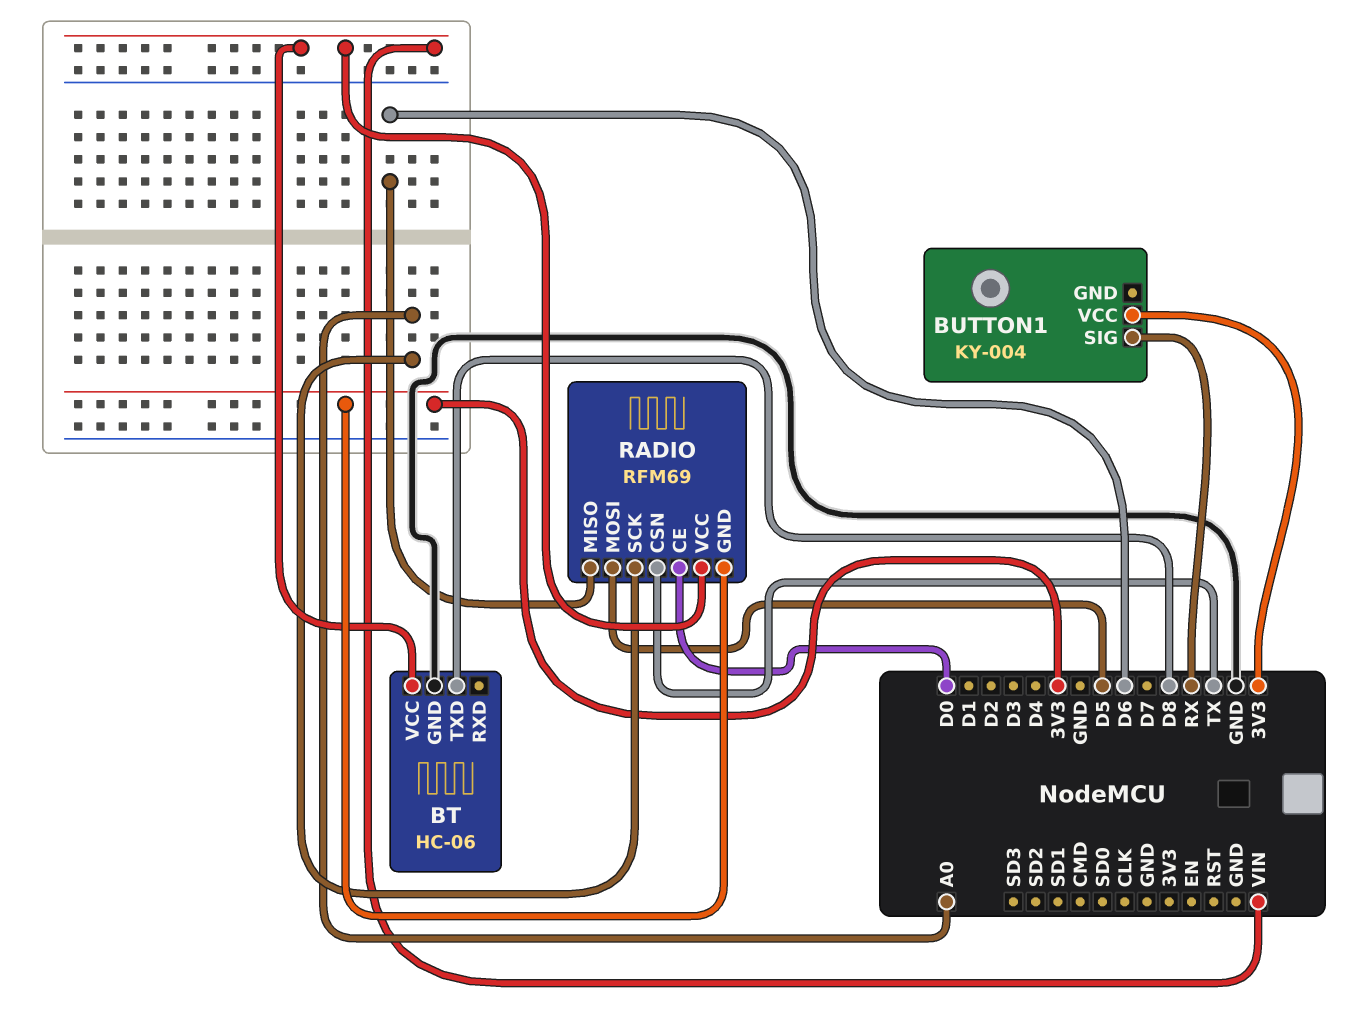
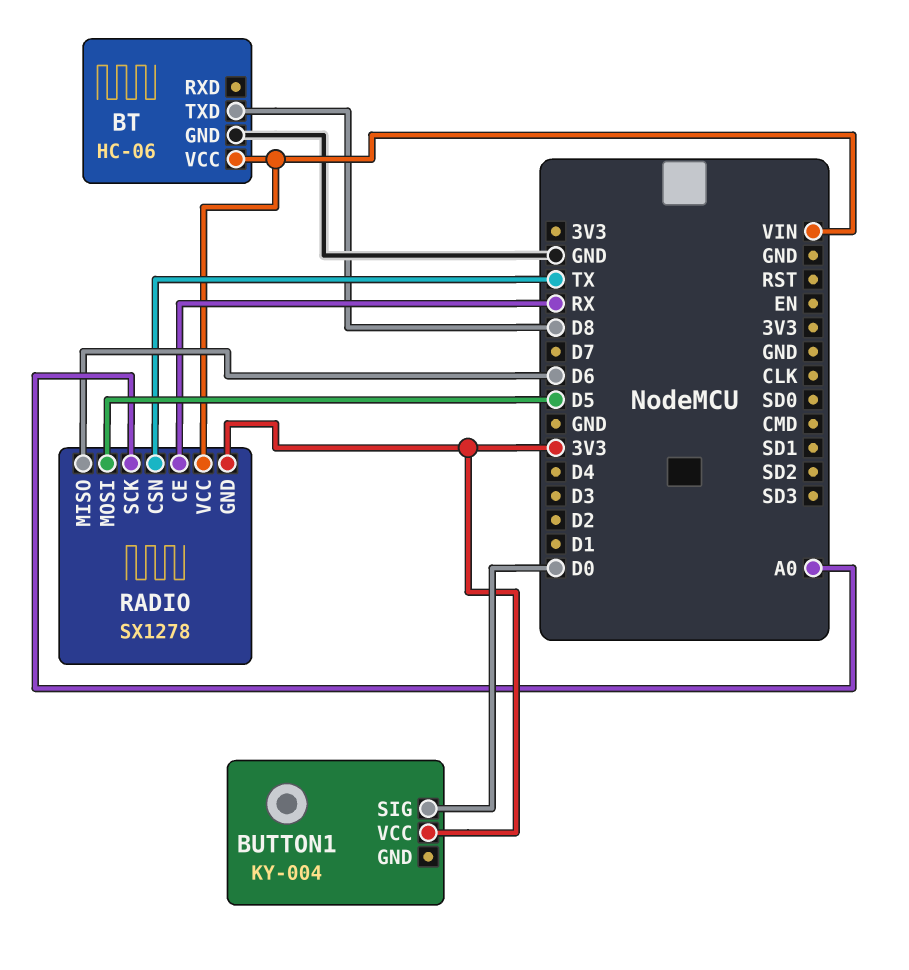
BUTTON1 pin SIG: RX -> D0
RADIO: RFM69 -> SX1278
RADIO pin CE: D0 -> RX

